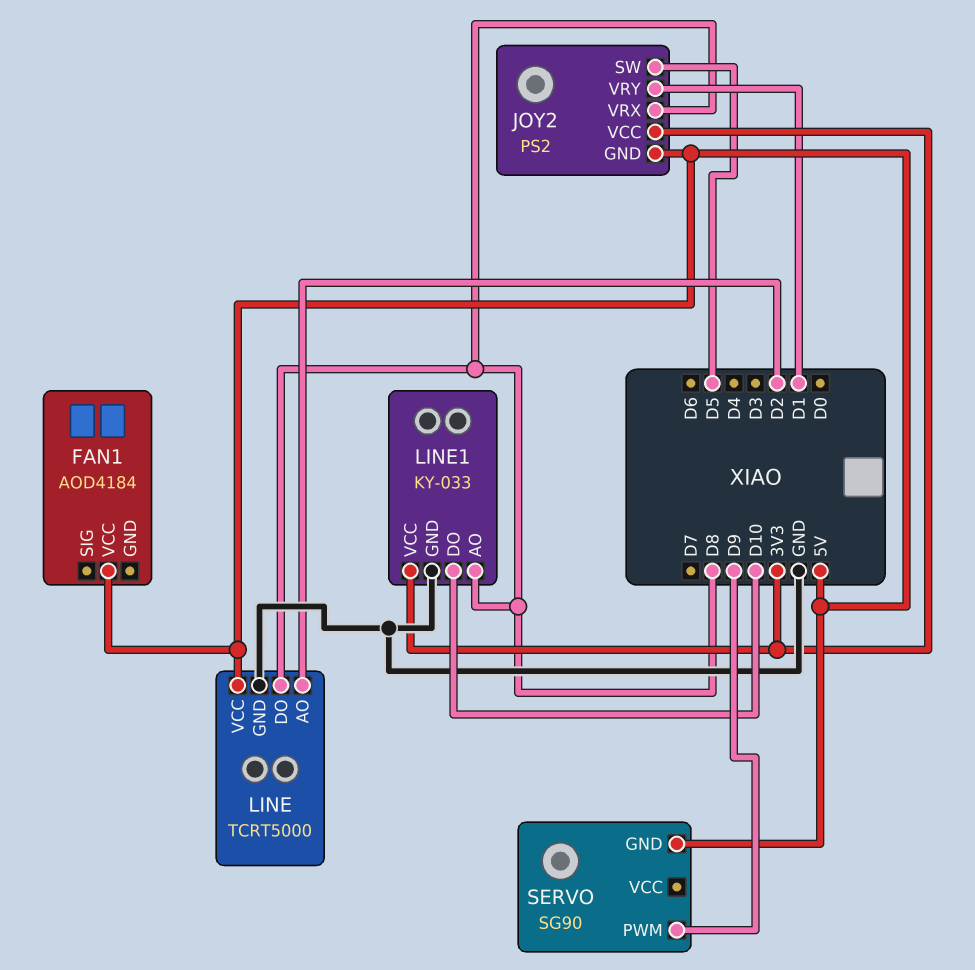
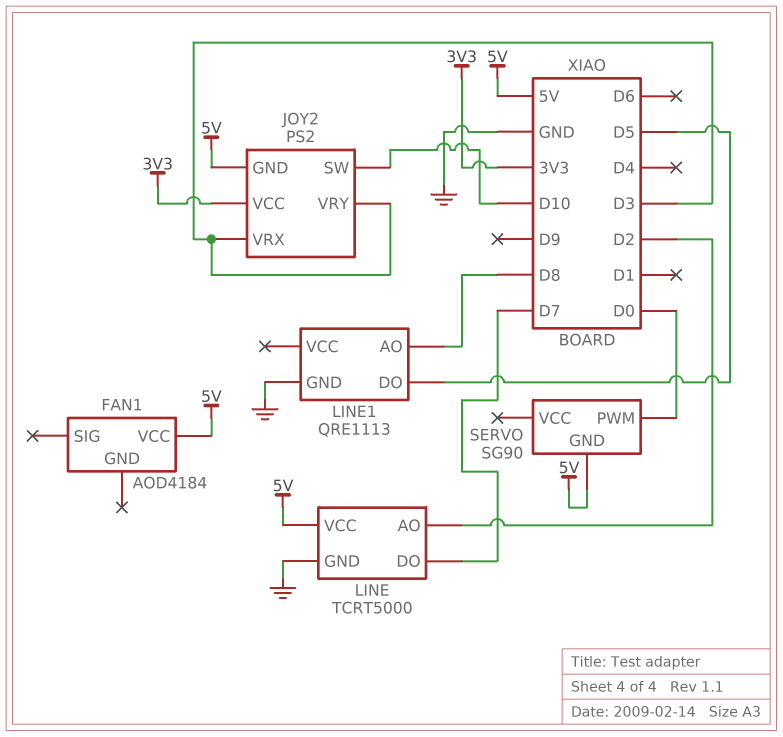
JOY2 pin SW: D5 -> D10
JOY2 pin VRX: D8 -> D3
JOY2 pin VRY: D1 -> D3
LINE pin DO: D8 -> D7
LINE1: KY-033 -> QRE1113
LINE1 pin DO: D10 -> D5
LINE1 pin VCC: 3V3 -> none
SERVO pin PWM: D9 -> D0

